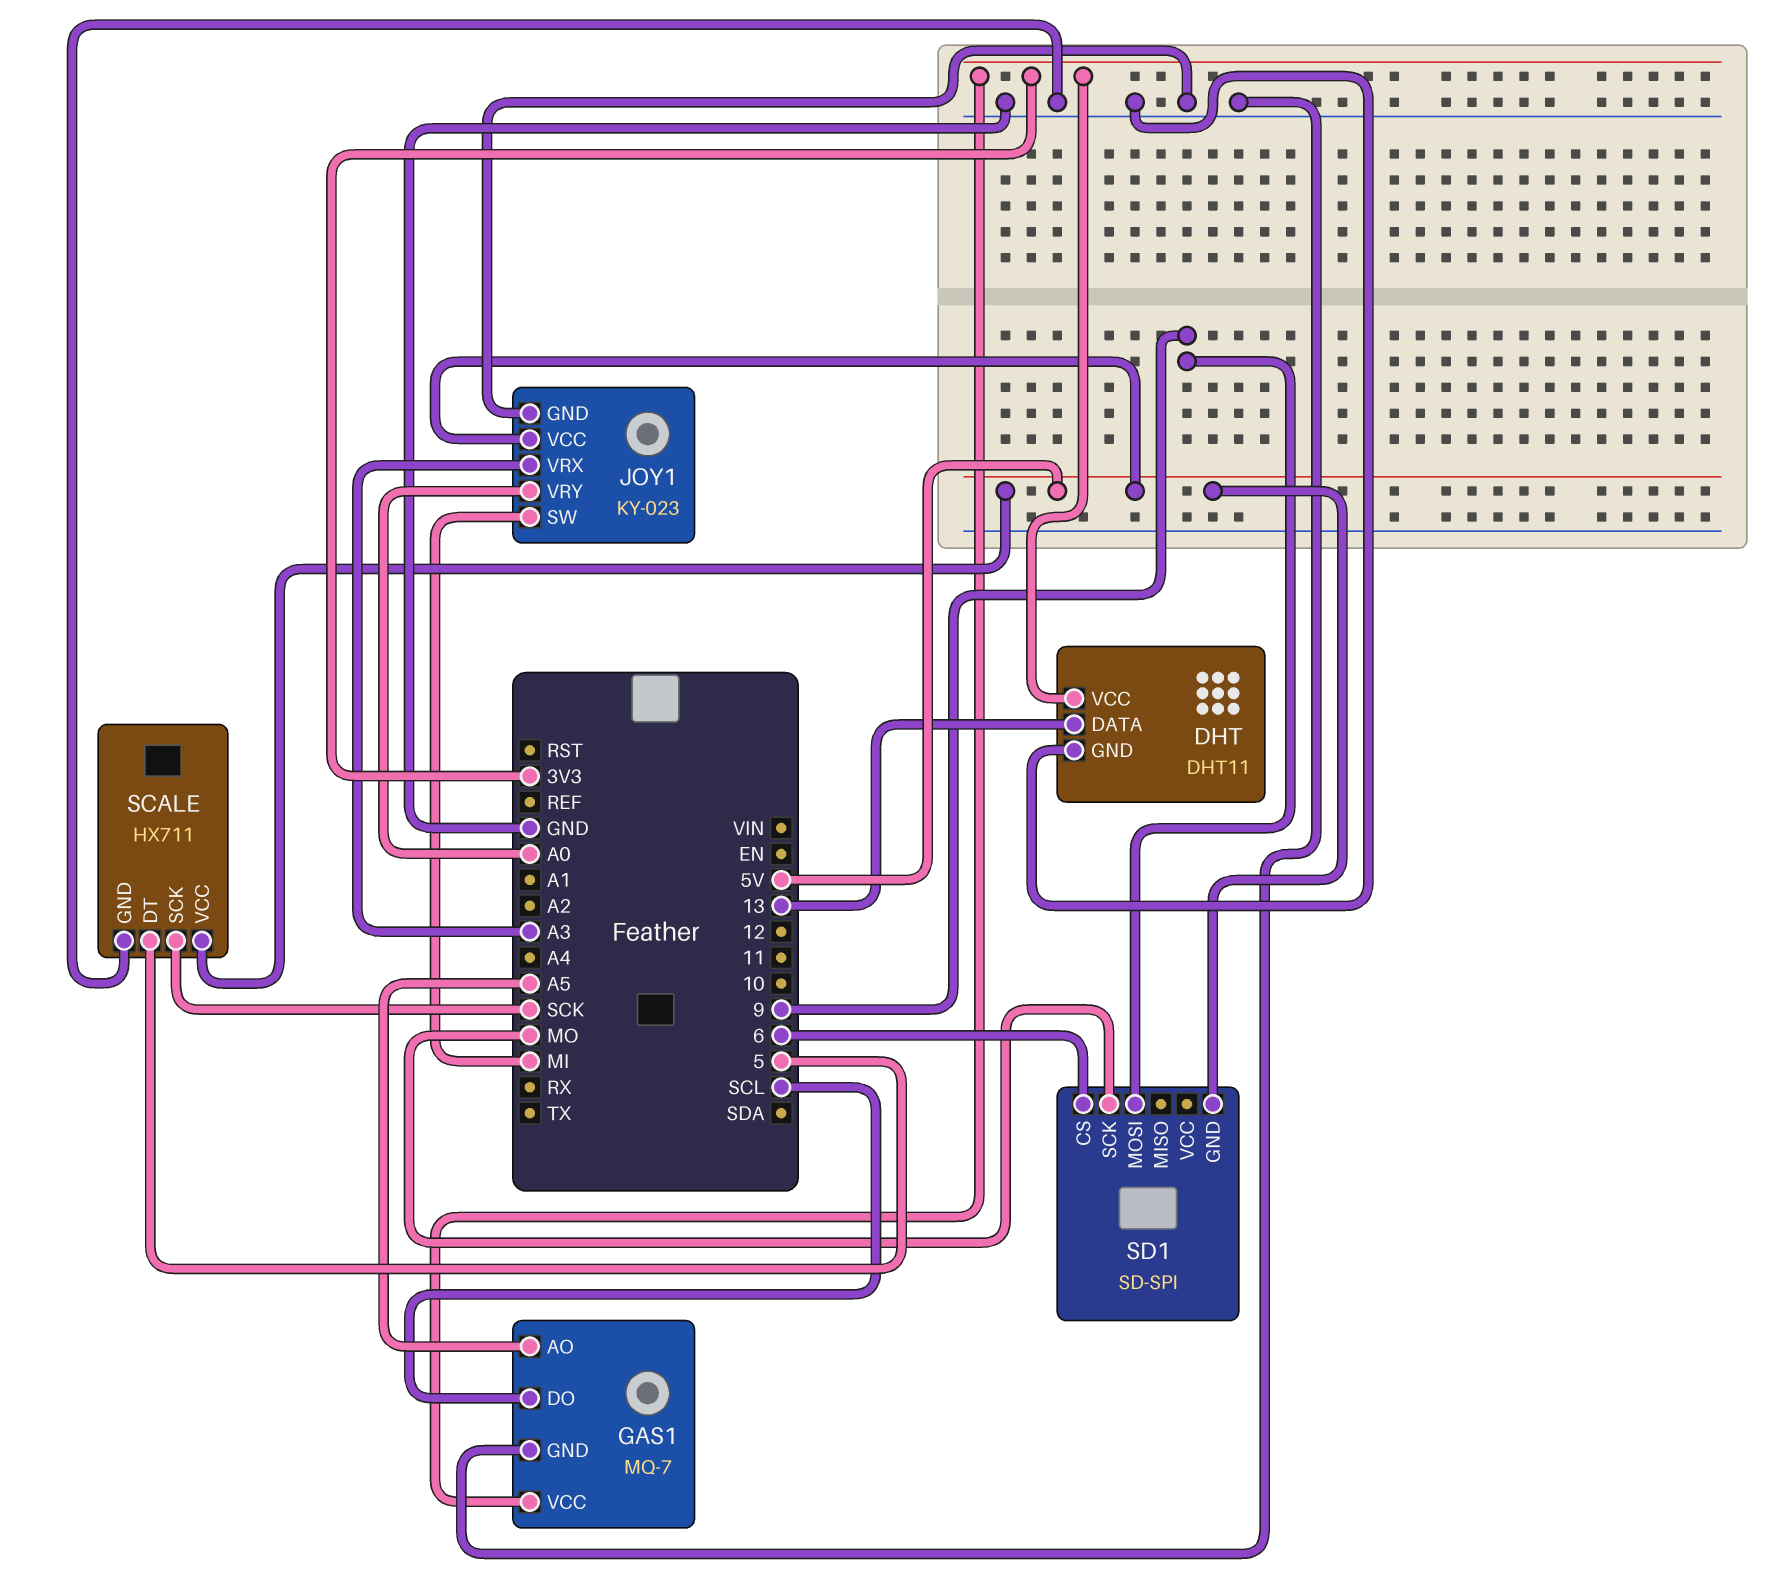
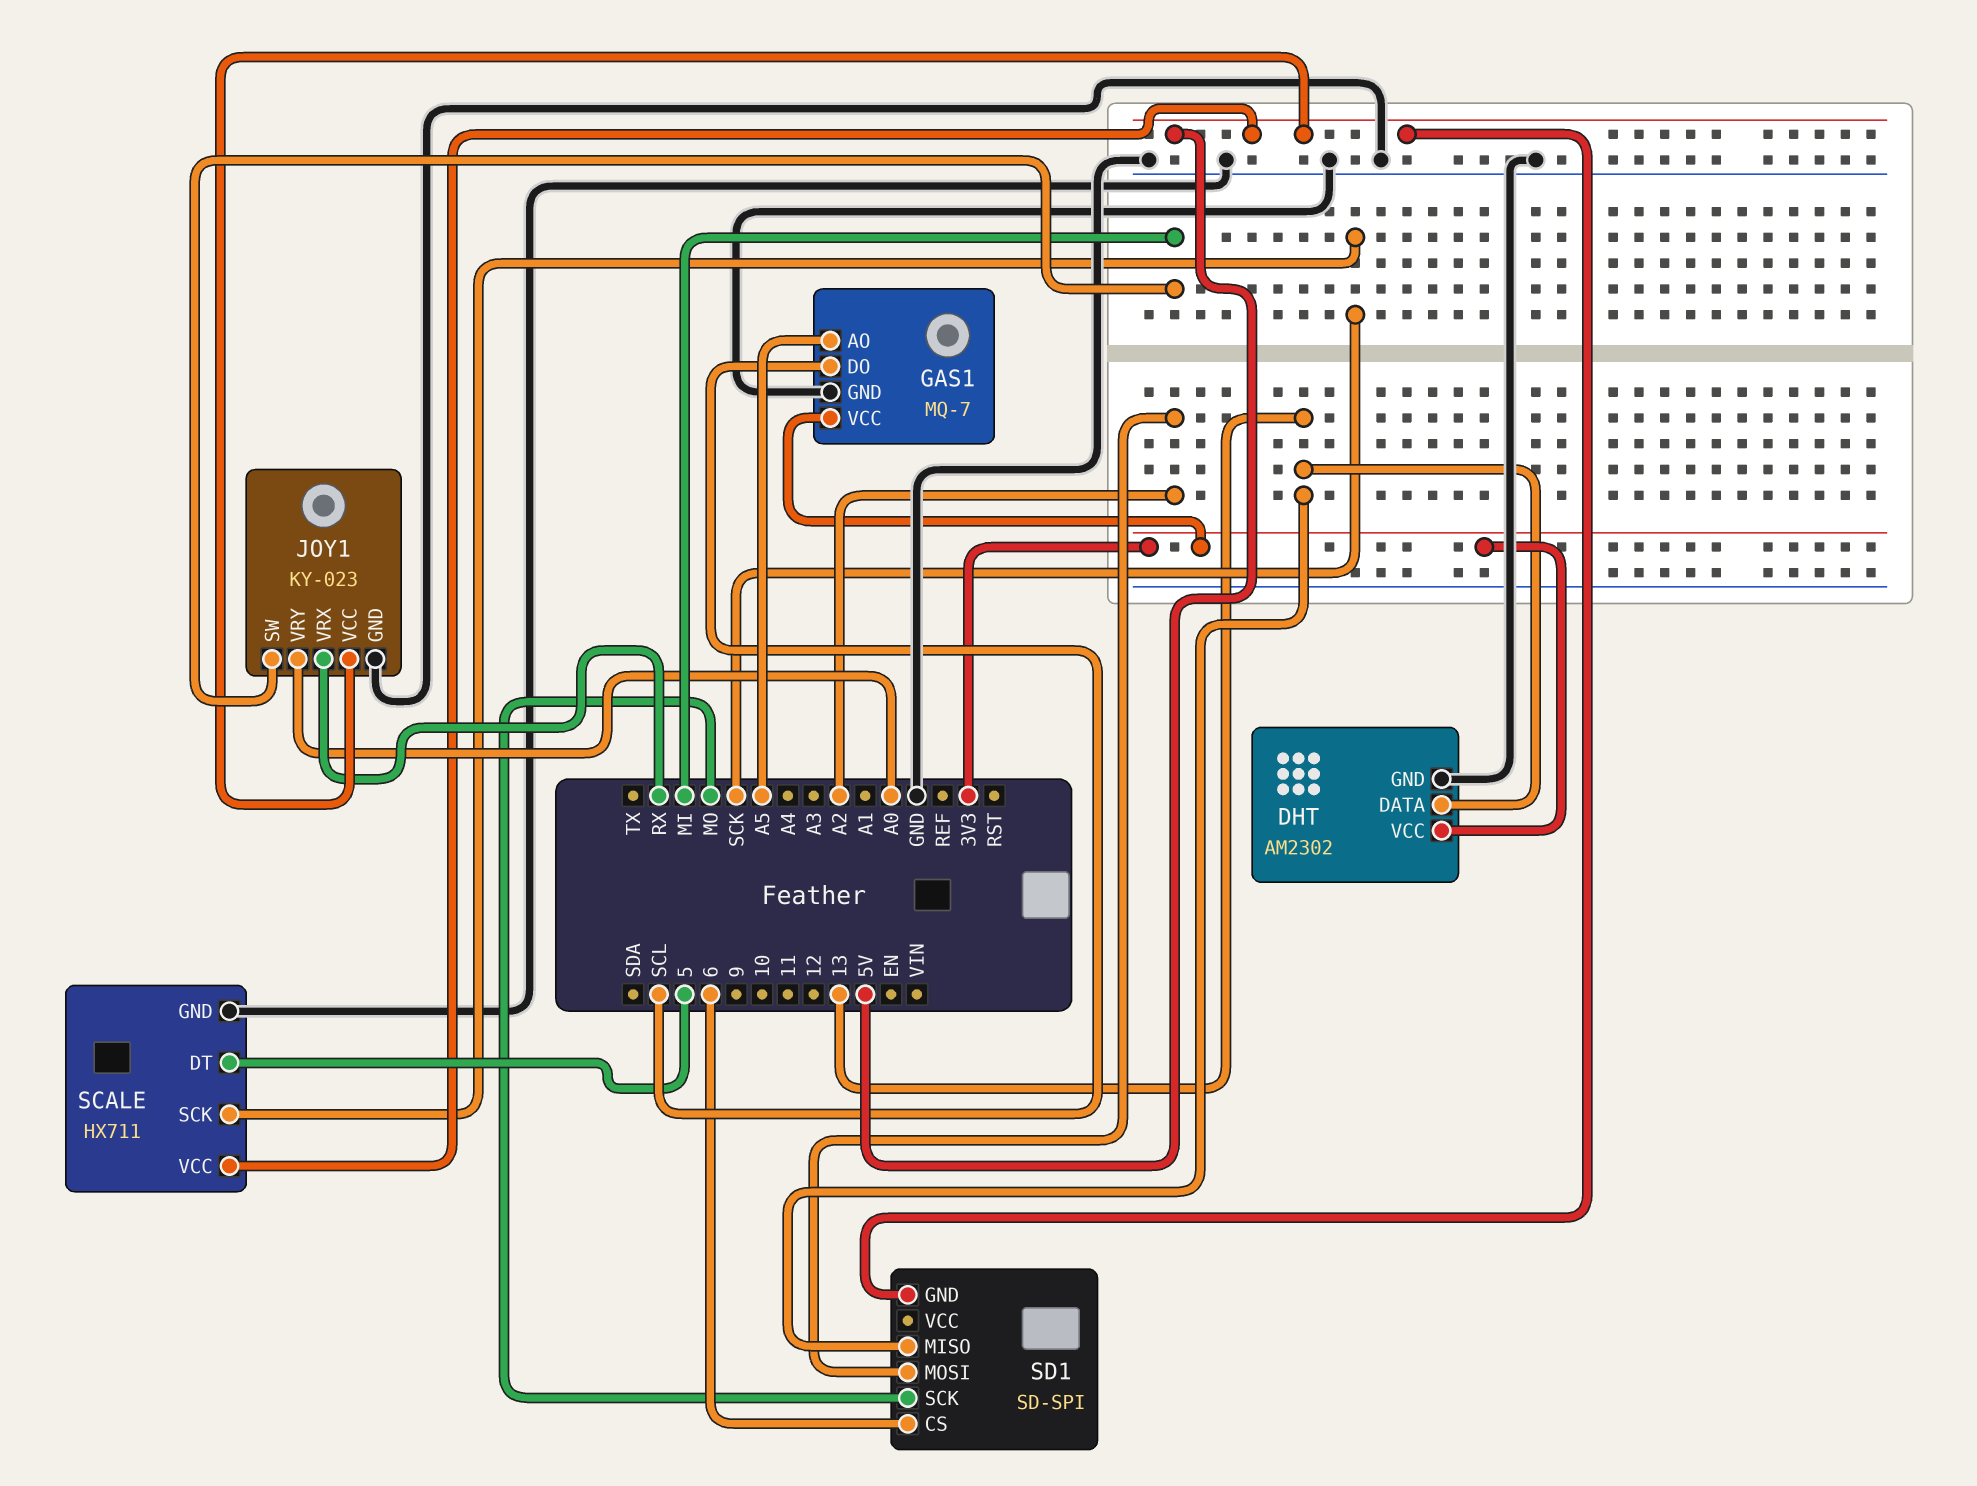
DHT: DHT11 -> AM2302
JOY1 pin VRX: A3 -> RX
SD1 pin MISO: none -> 13
SD1 pin MOSI: 9 -> A2

